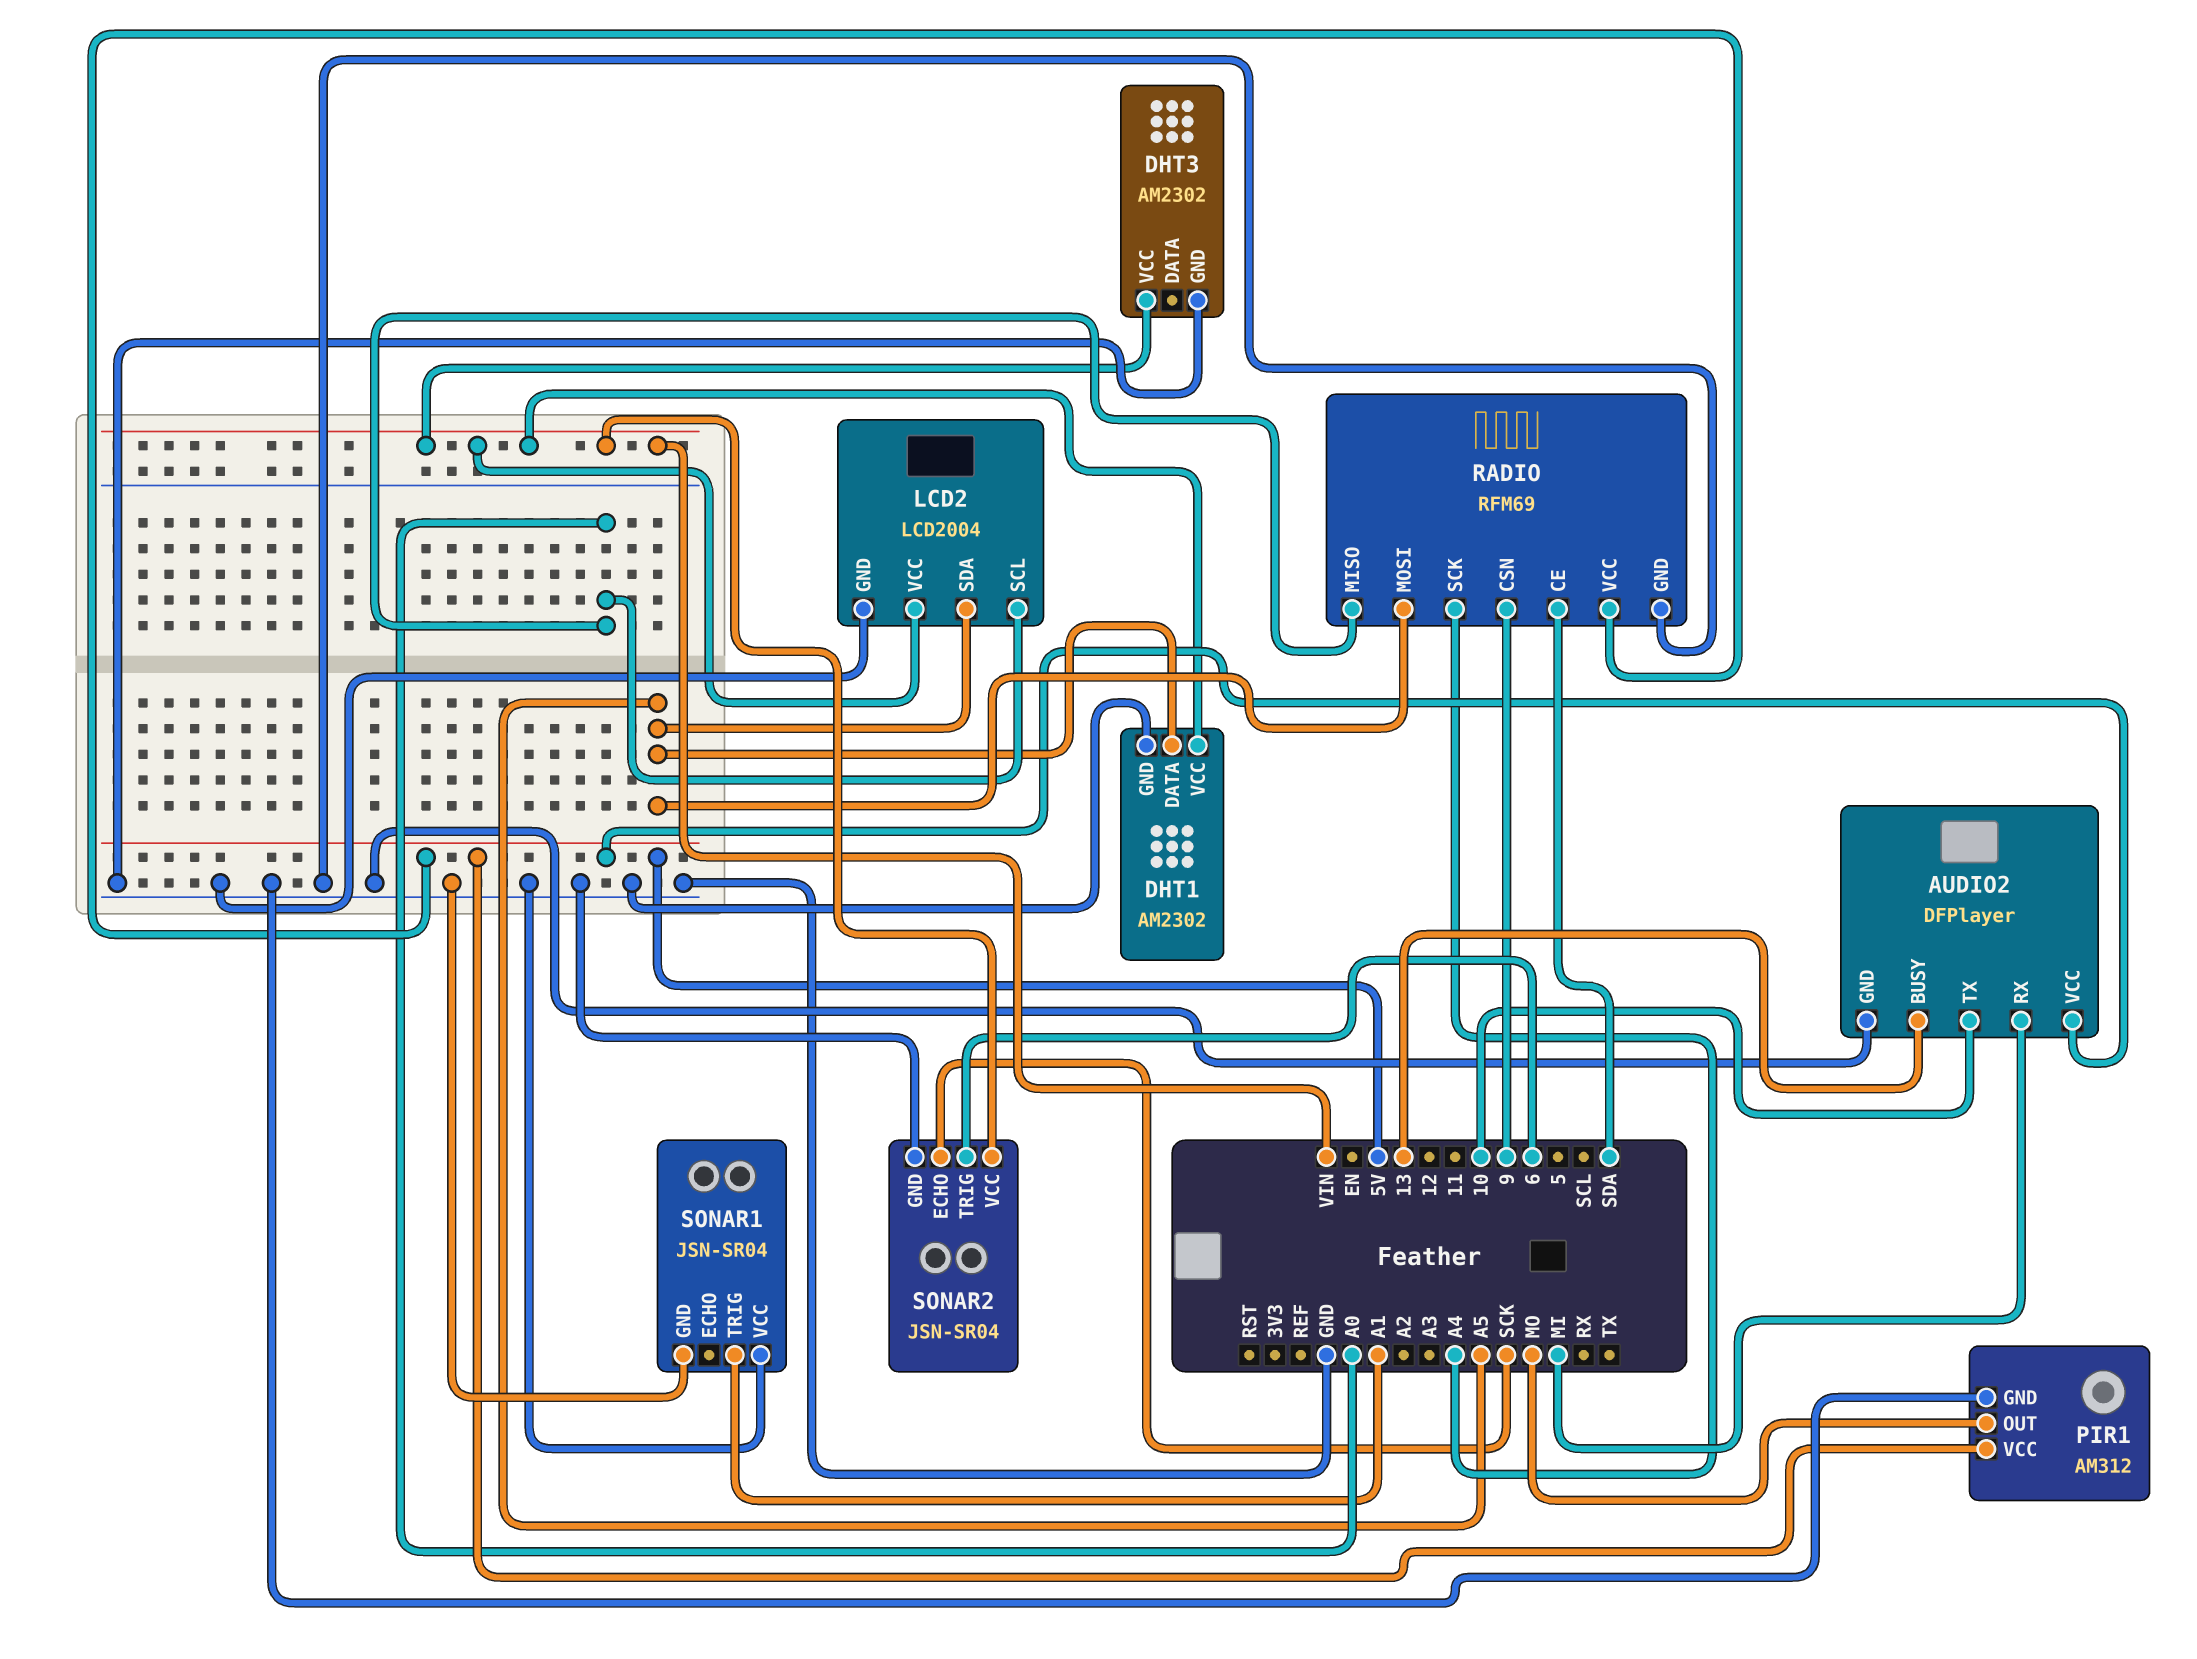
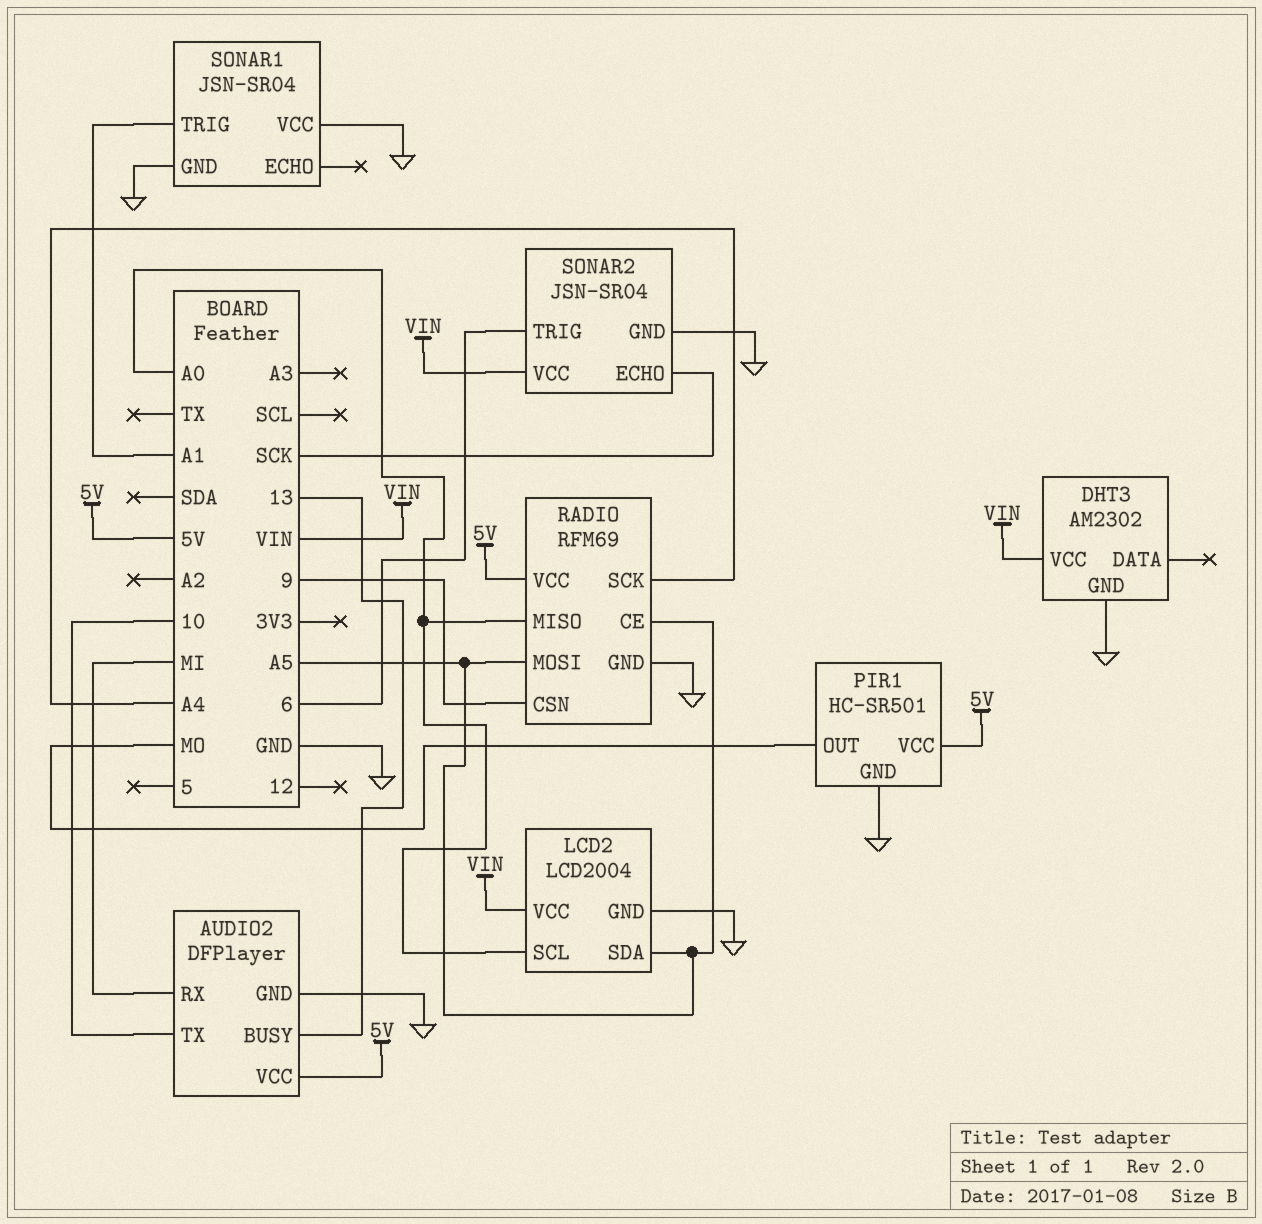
DHT1: AM2302 -> none
DHT1 pin DATA: A5 -> none
DHT1 pin GND: GND -> none
DHT1 pin VCC: VIN -> none
PIR1: AM312 -> HC-SR501
RADIO pin CE: SDA -> A5

